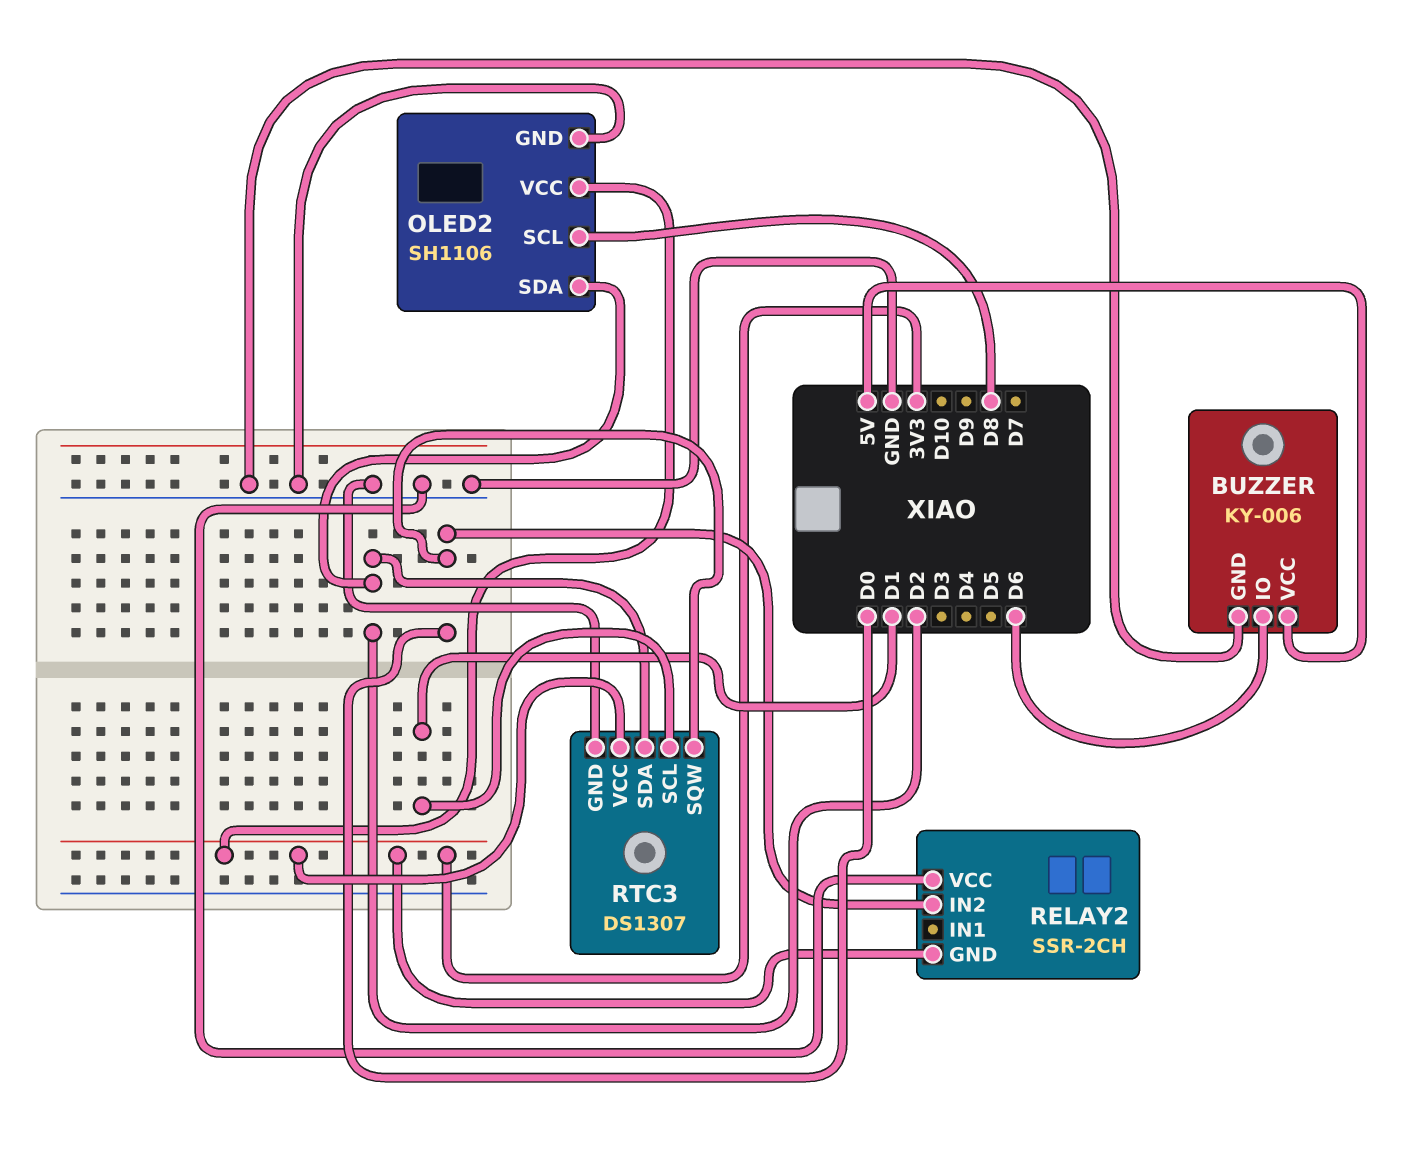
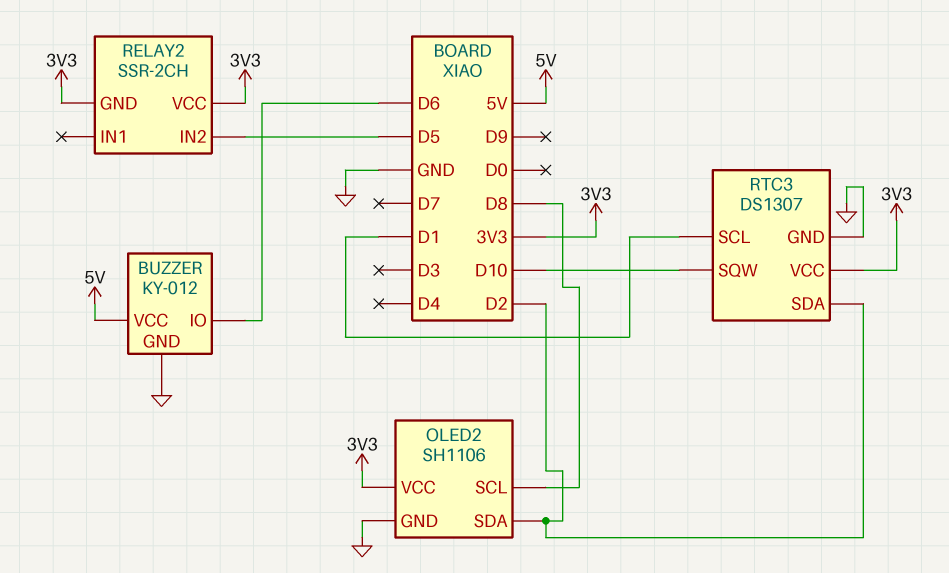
BUZZER: KY-006 -> KY-012
RELAY2 pin IN2: D0 -> D5
RELAY2 pin VCC: GND -> 3V3
RTC3 pin SQW: D0 -> D10

